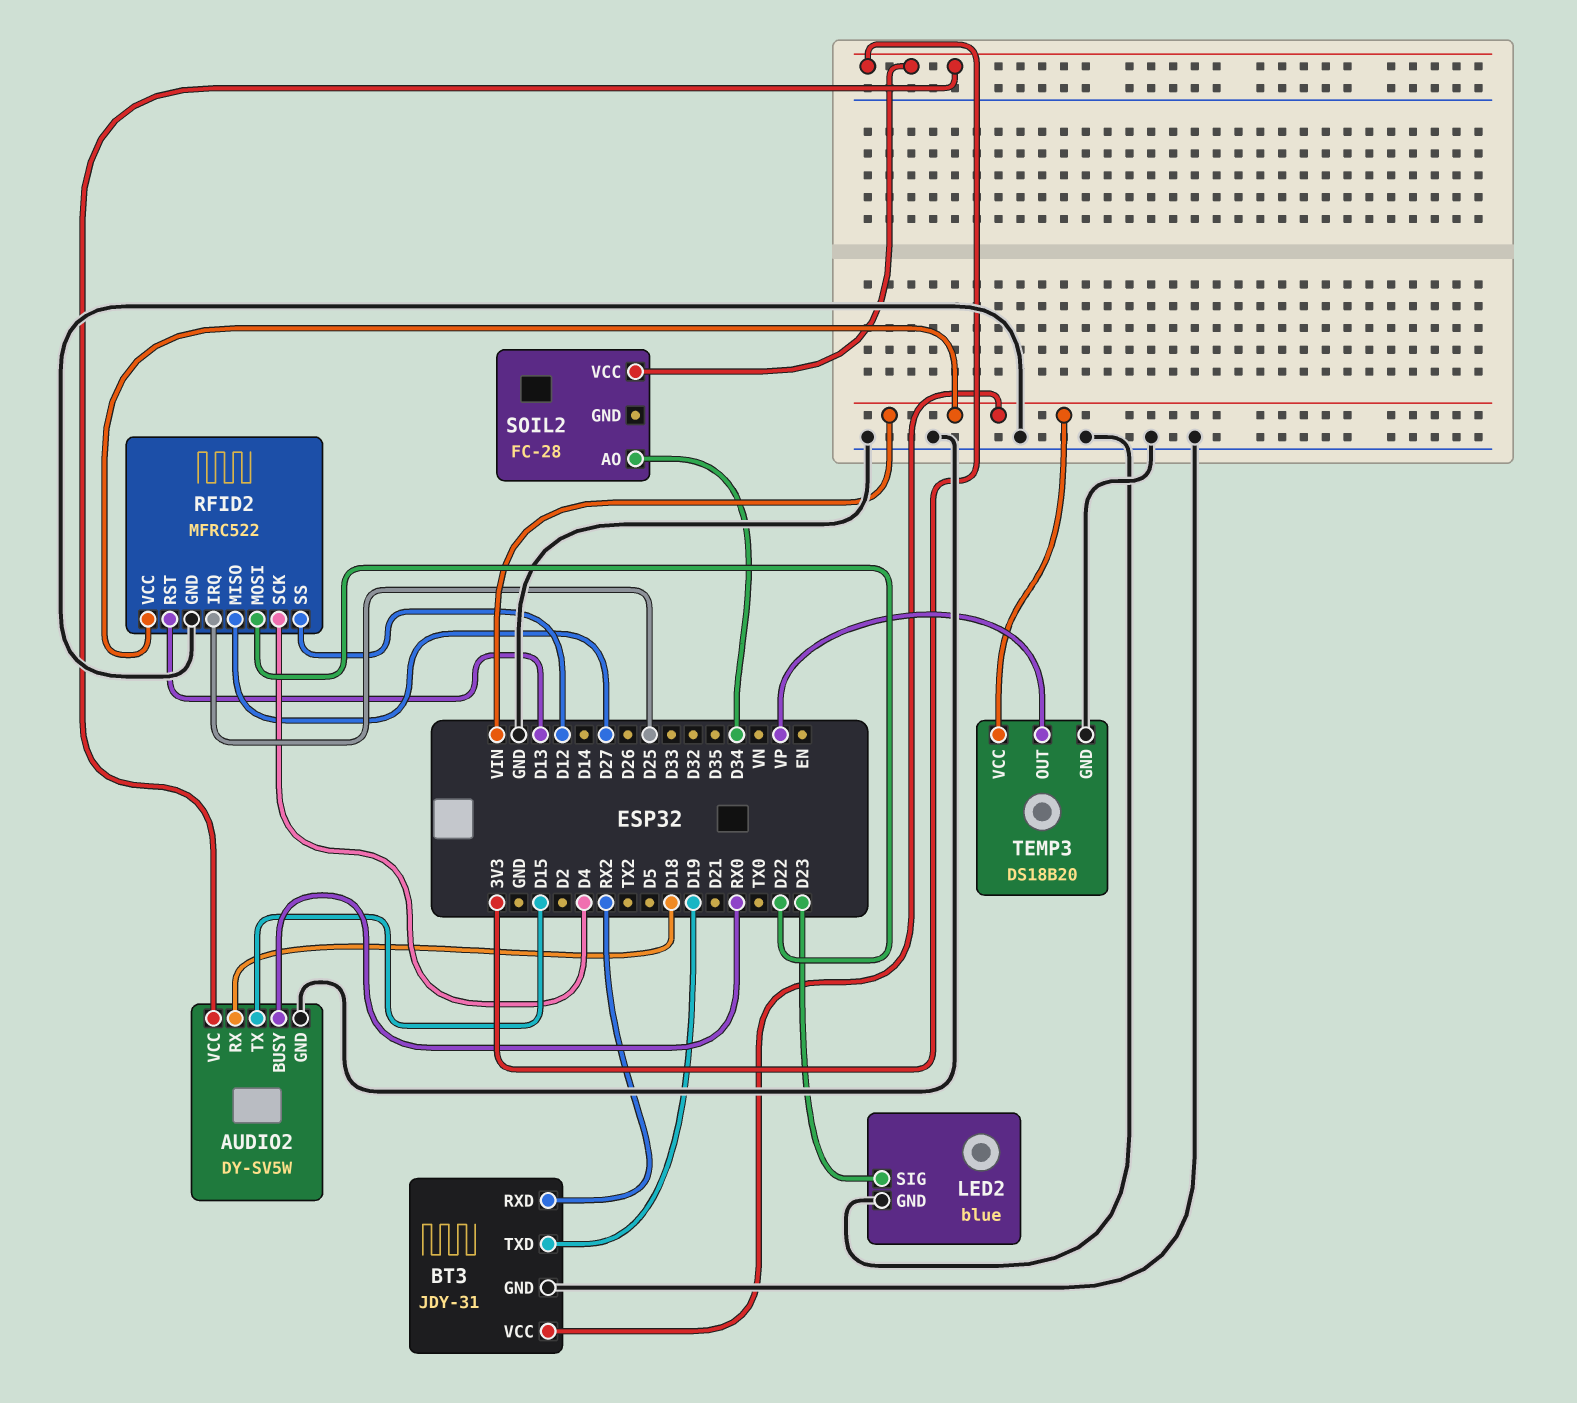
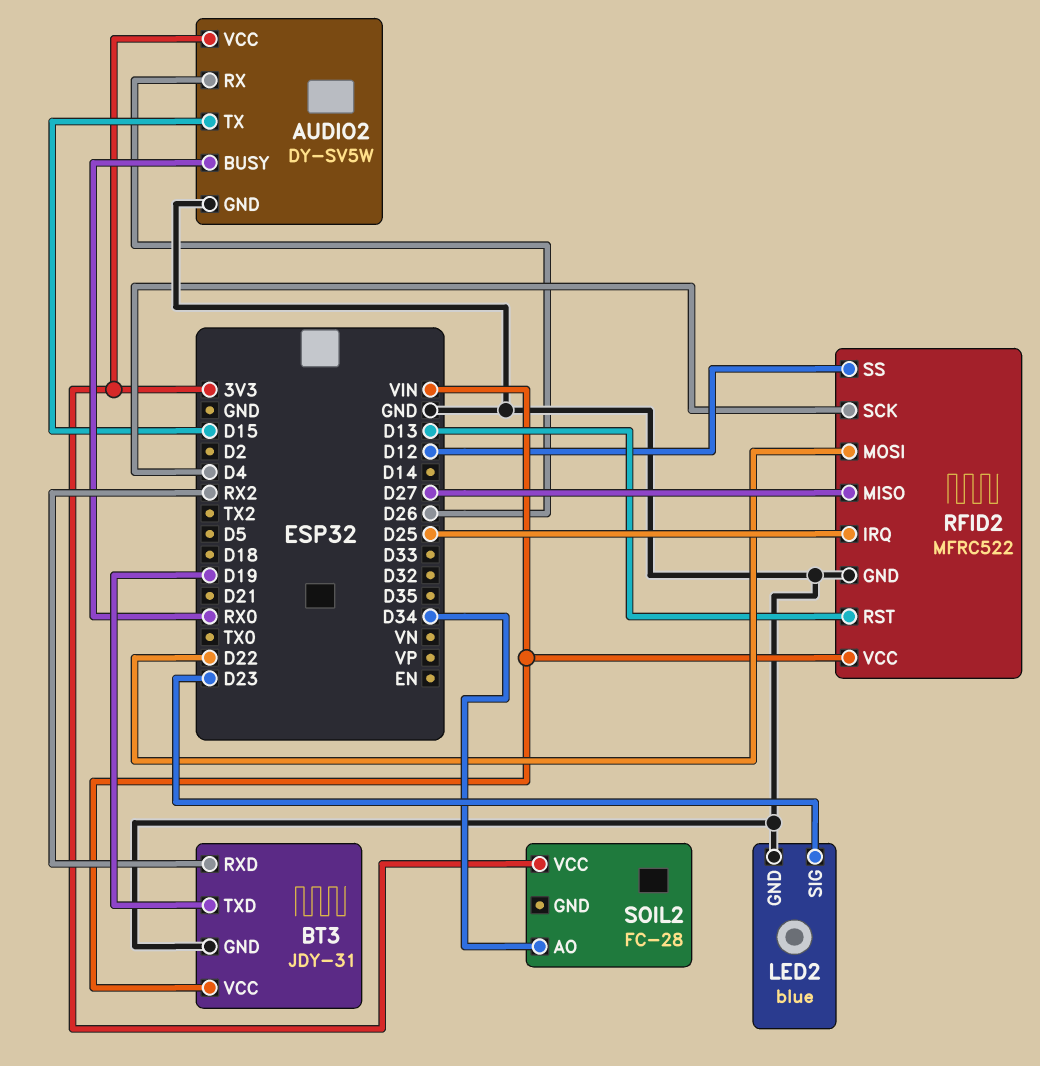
AUDIO2 pin RX: D18 -> D26
TEMP3: DS18B20 -> none
TEMP3 pin GND: GND -> none
TEMP3 pin OUT: VP -> none
TEMP3 pin VCC: VIN -> none

